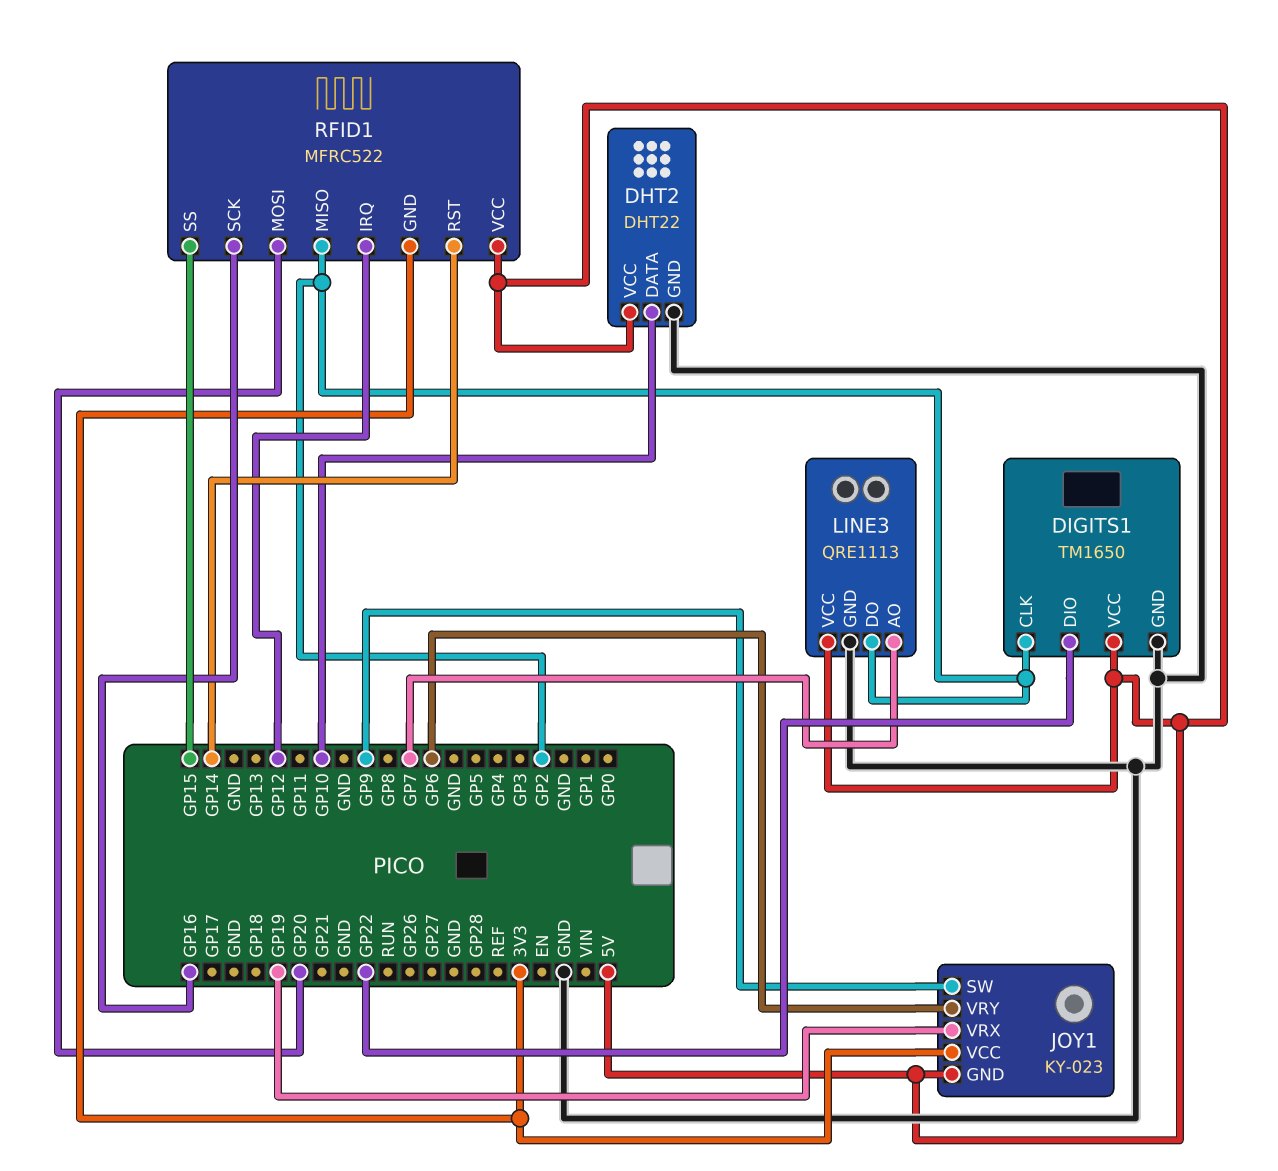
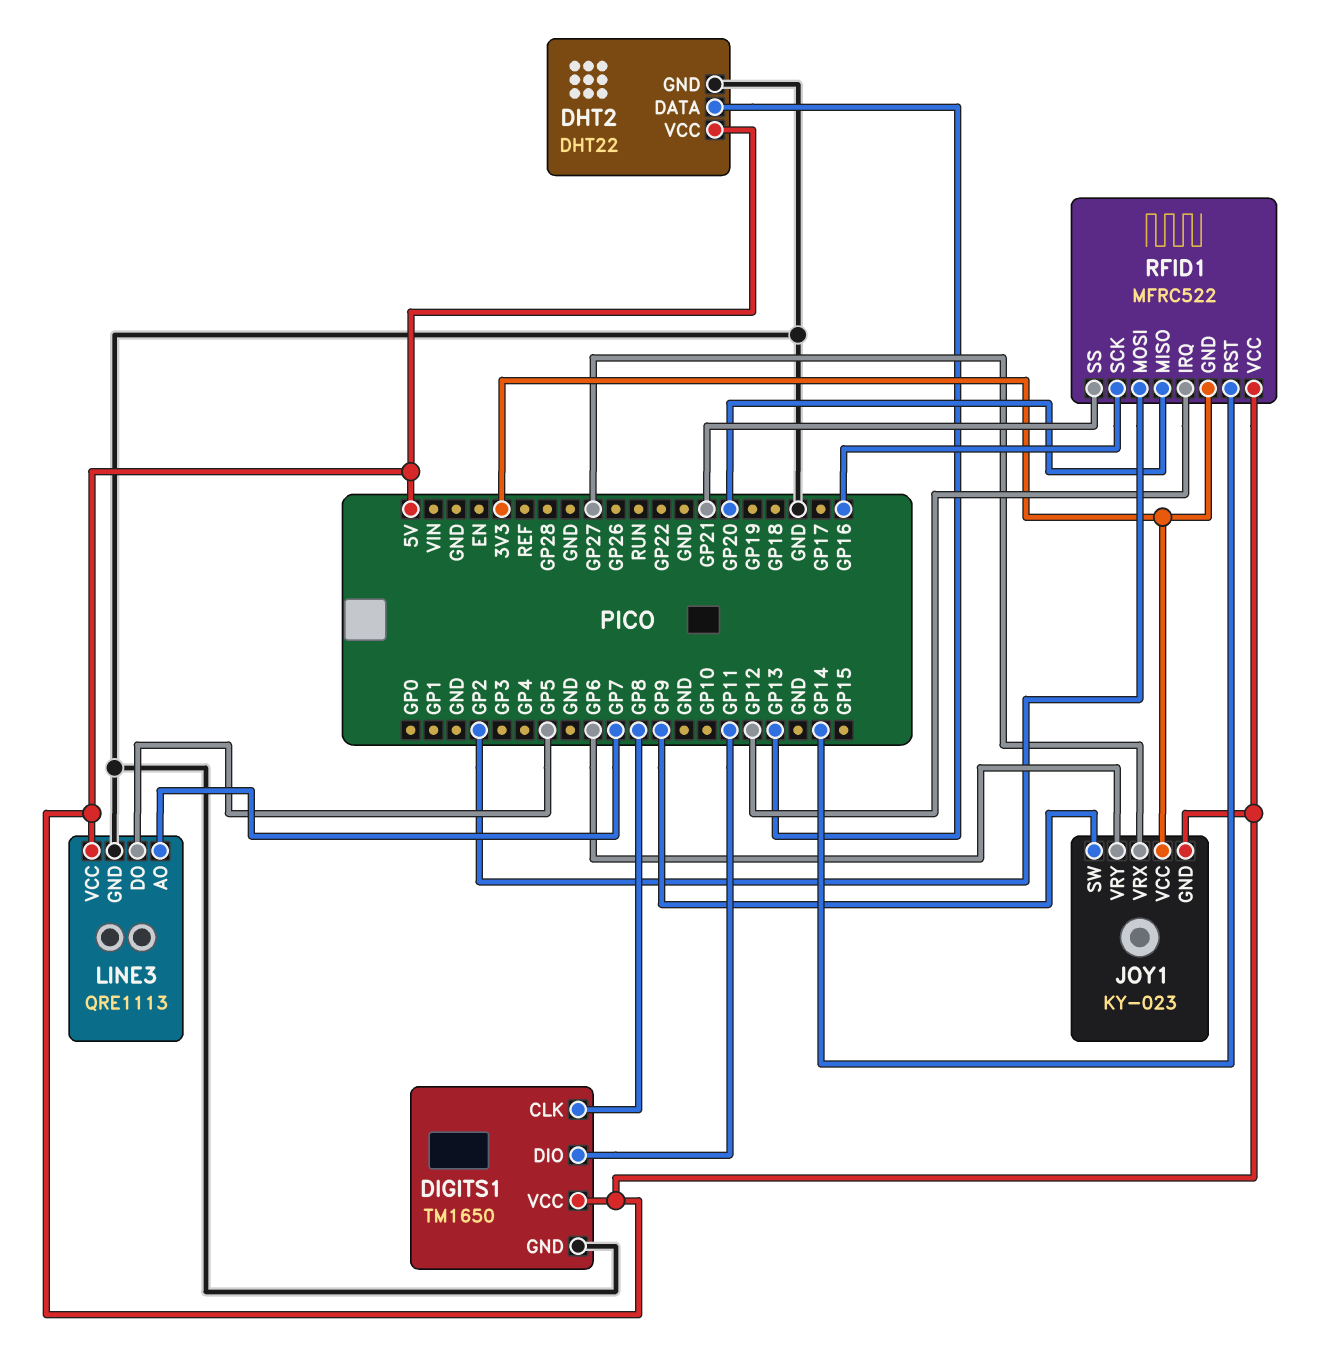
DHT2 pin DATA: GP10 -> GP13
DIGITS1 pin CLK: GP2 -> GP8
DIGITS1 pin DIO: GP22 -> GP11
JOY1 pin VRX: GP19 -> GP27
LINE3 pin DO: GP2 -> GP5
RFID1 pin MISO: GP2 -> GP20
RFID1 pin MOSI: GP20 -> GP2
RFID1 pin SS: GP15 -> GP21

